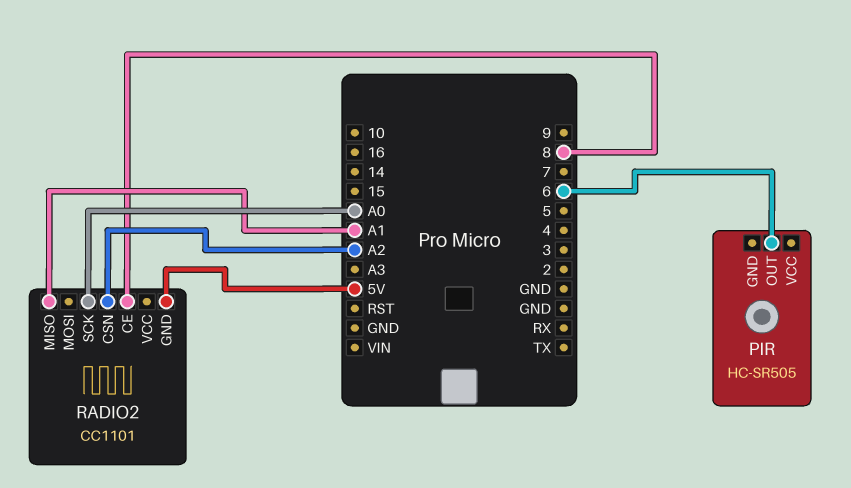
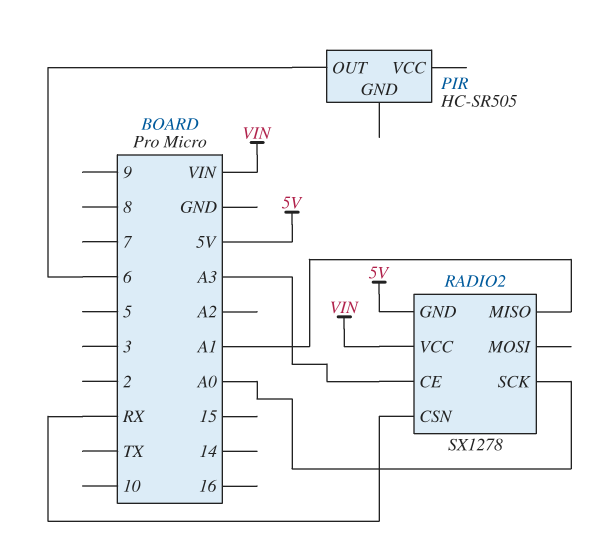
RADIO2: CC1101 -> SX1278
RADIO2 pin CE: 8 -> A3
RADIO2 pin CSN: A2 -> RX
RADIO2 pin VCC: none -> VIN

